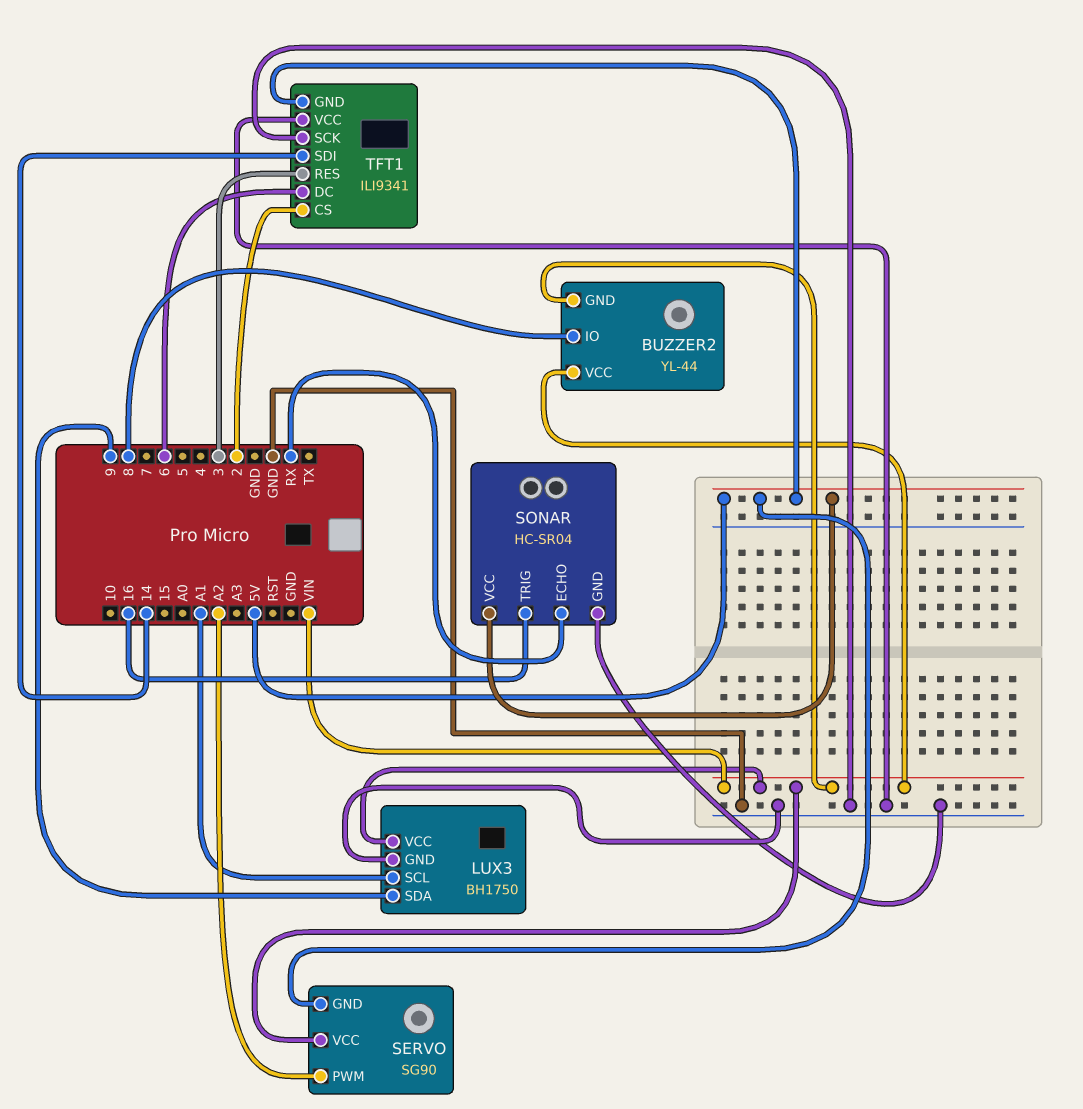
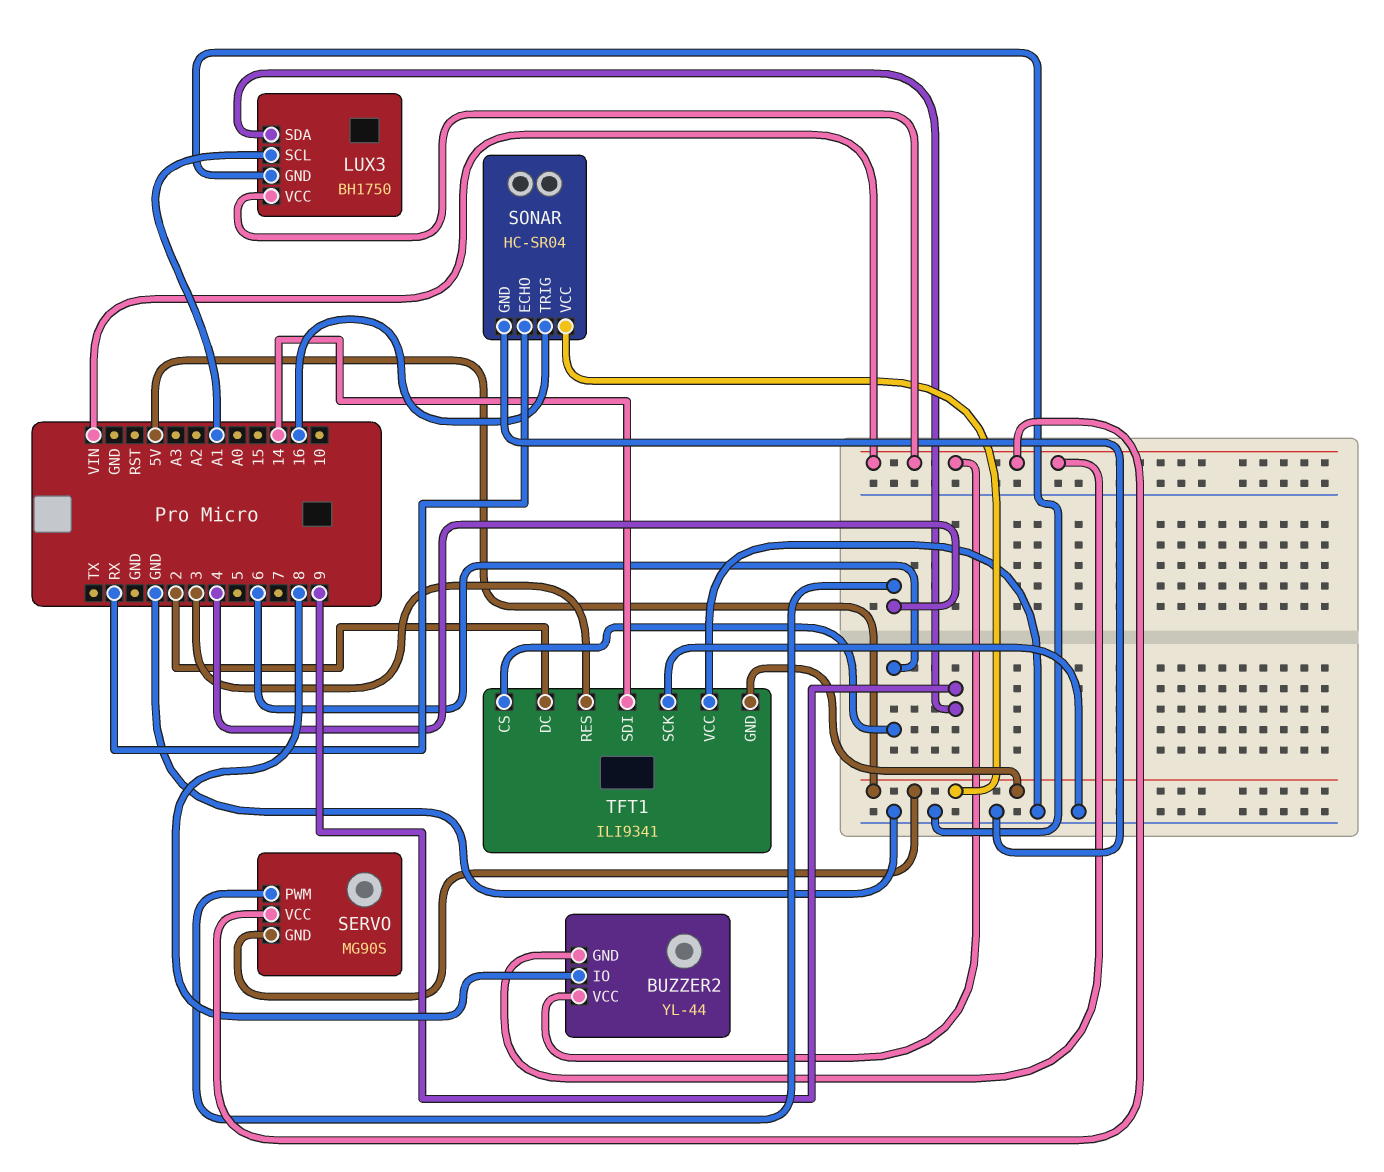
SERVO: SG90 -> MG90S
SERVO pin PWM: A2 -> 4
TFT1 pin CS: 2 -> 6
TFT1 pin DC: 6 -> 2

